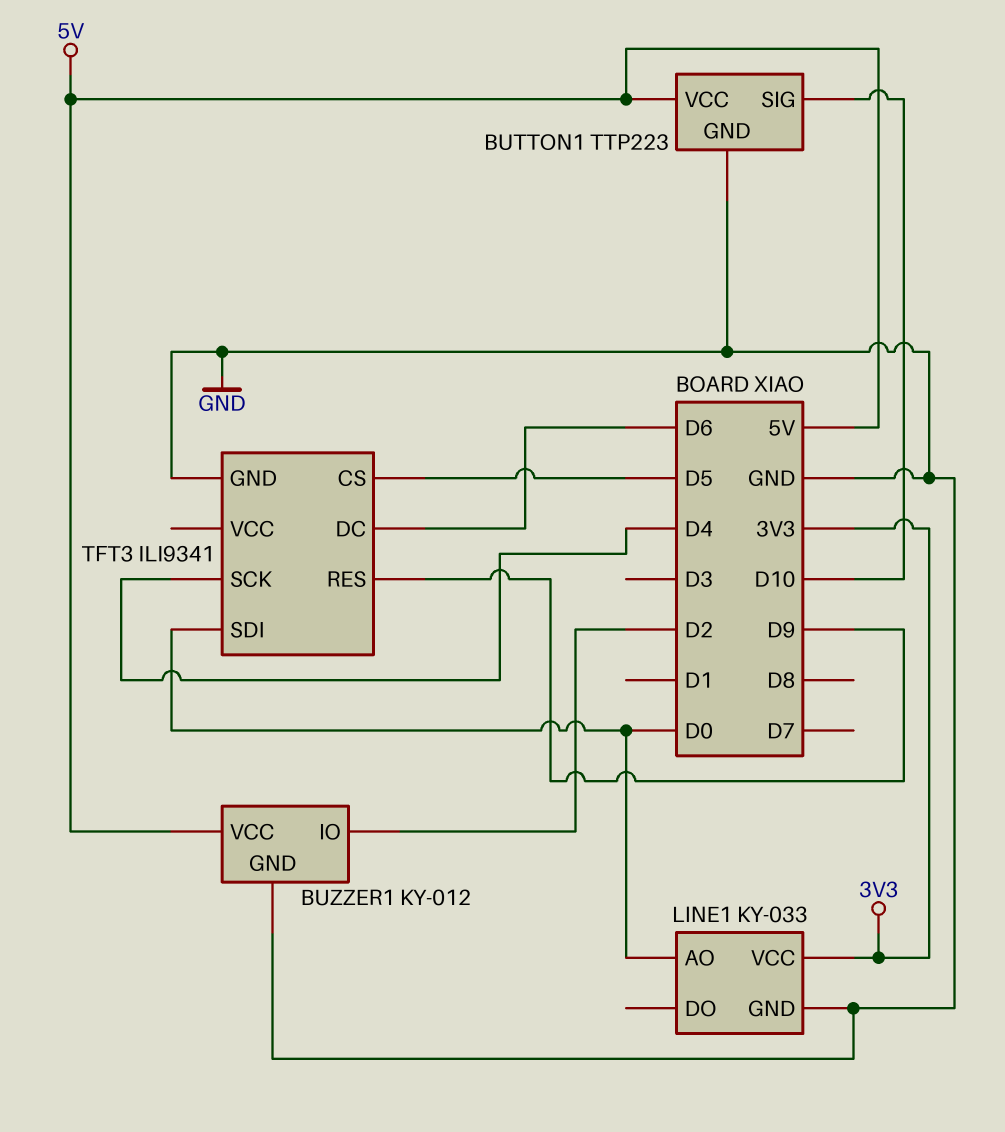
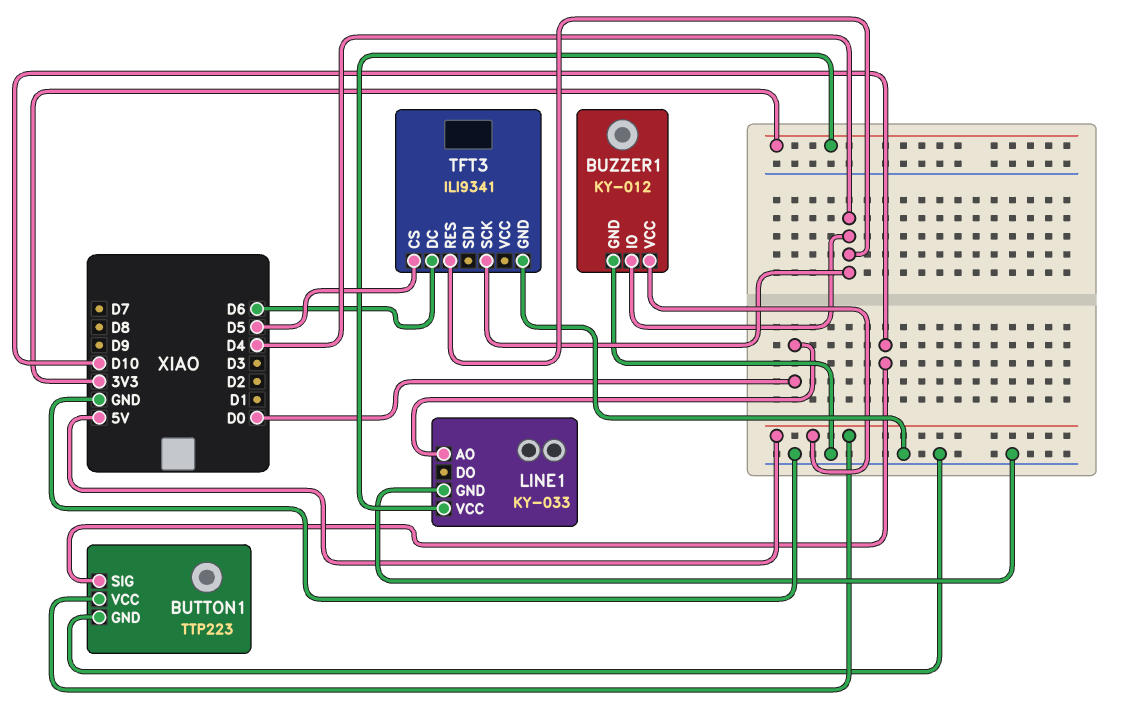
BUZZER1 pin IO: D2 -> D4
TFT3 pin RES: D9 -> D4
TFT3 pin SDI: D0 -> none

